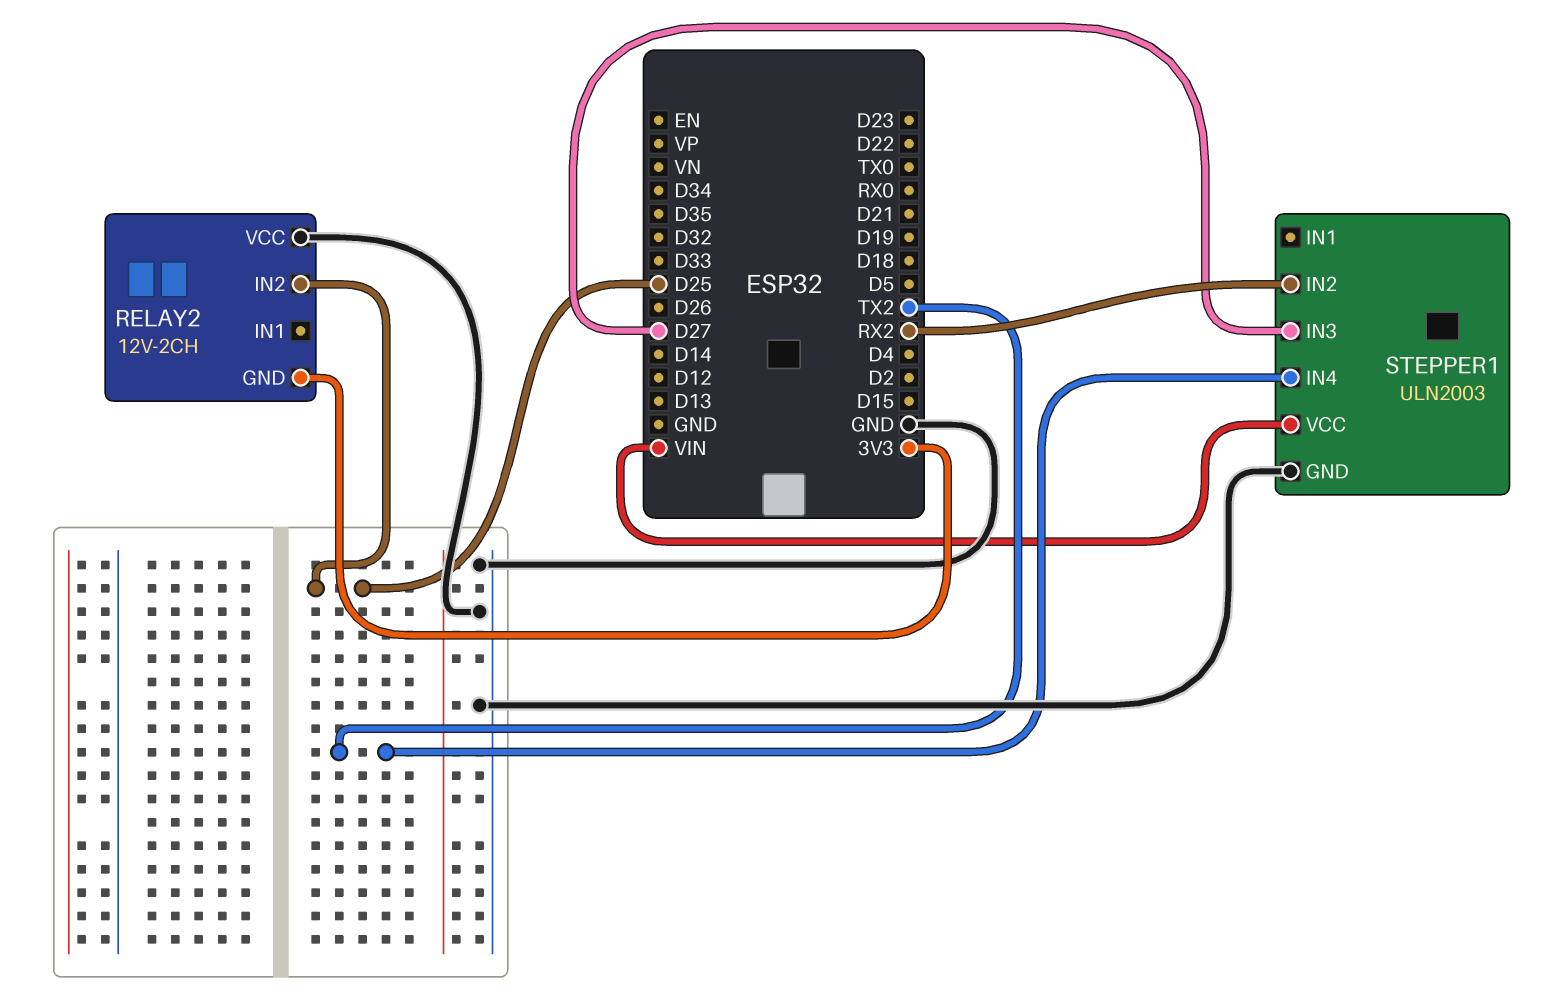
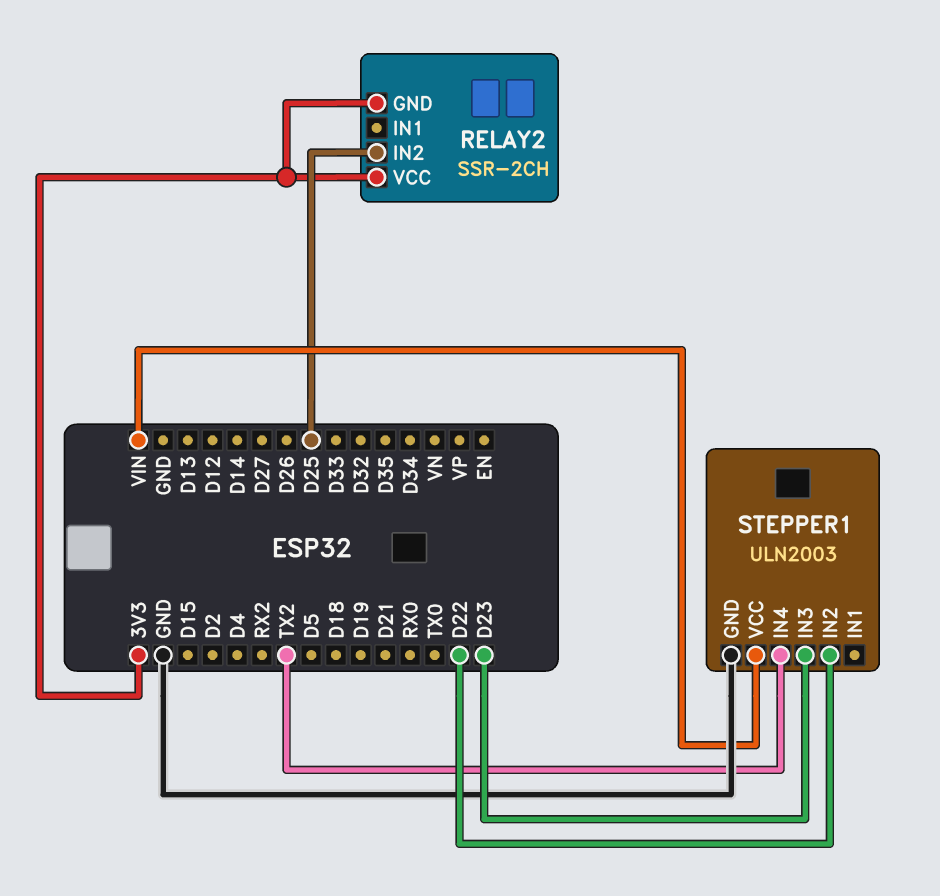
RELAY2: 12V-2CH -> SSR-2CH
RELAY2 pin VCC: GND -> 3V3
STEPPER1 pin IN2: RX2 -> D22
STEPPER1 pin IN3: D27 -> D23

